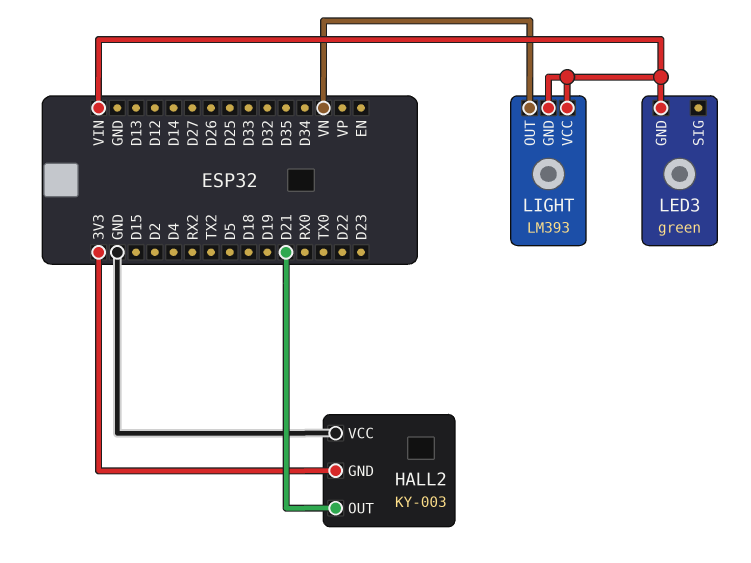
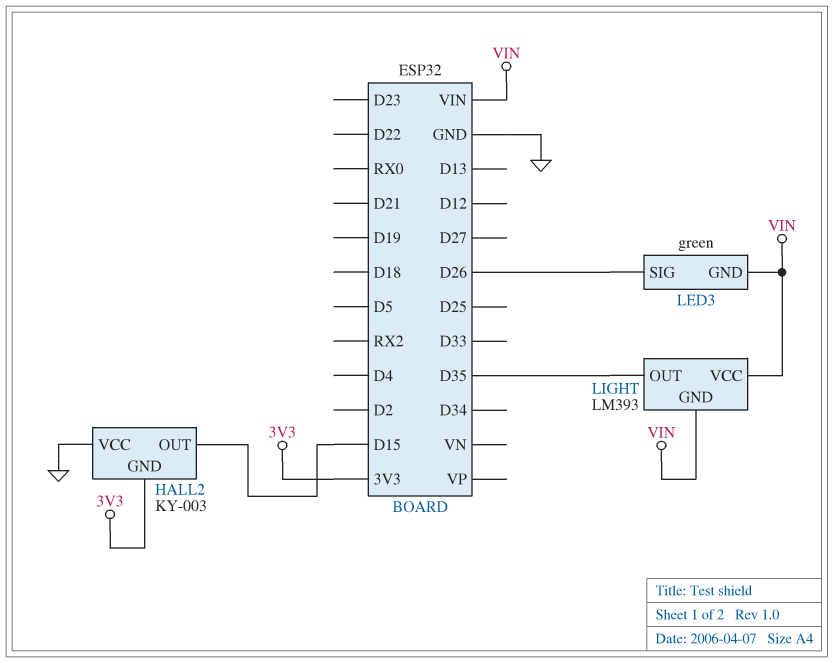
HALL2 pin OUT: D21 -> D15
LED3 pin SIG: none -> D26
LIGHT pin OUT: VN -> D35

